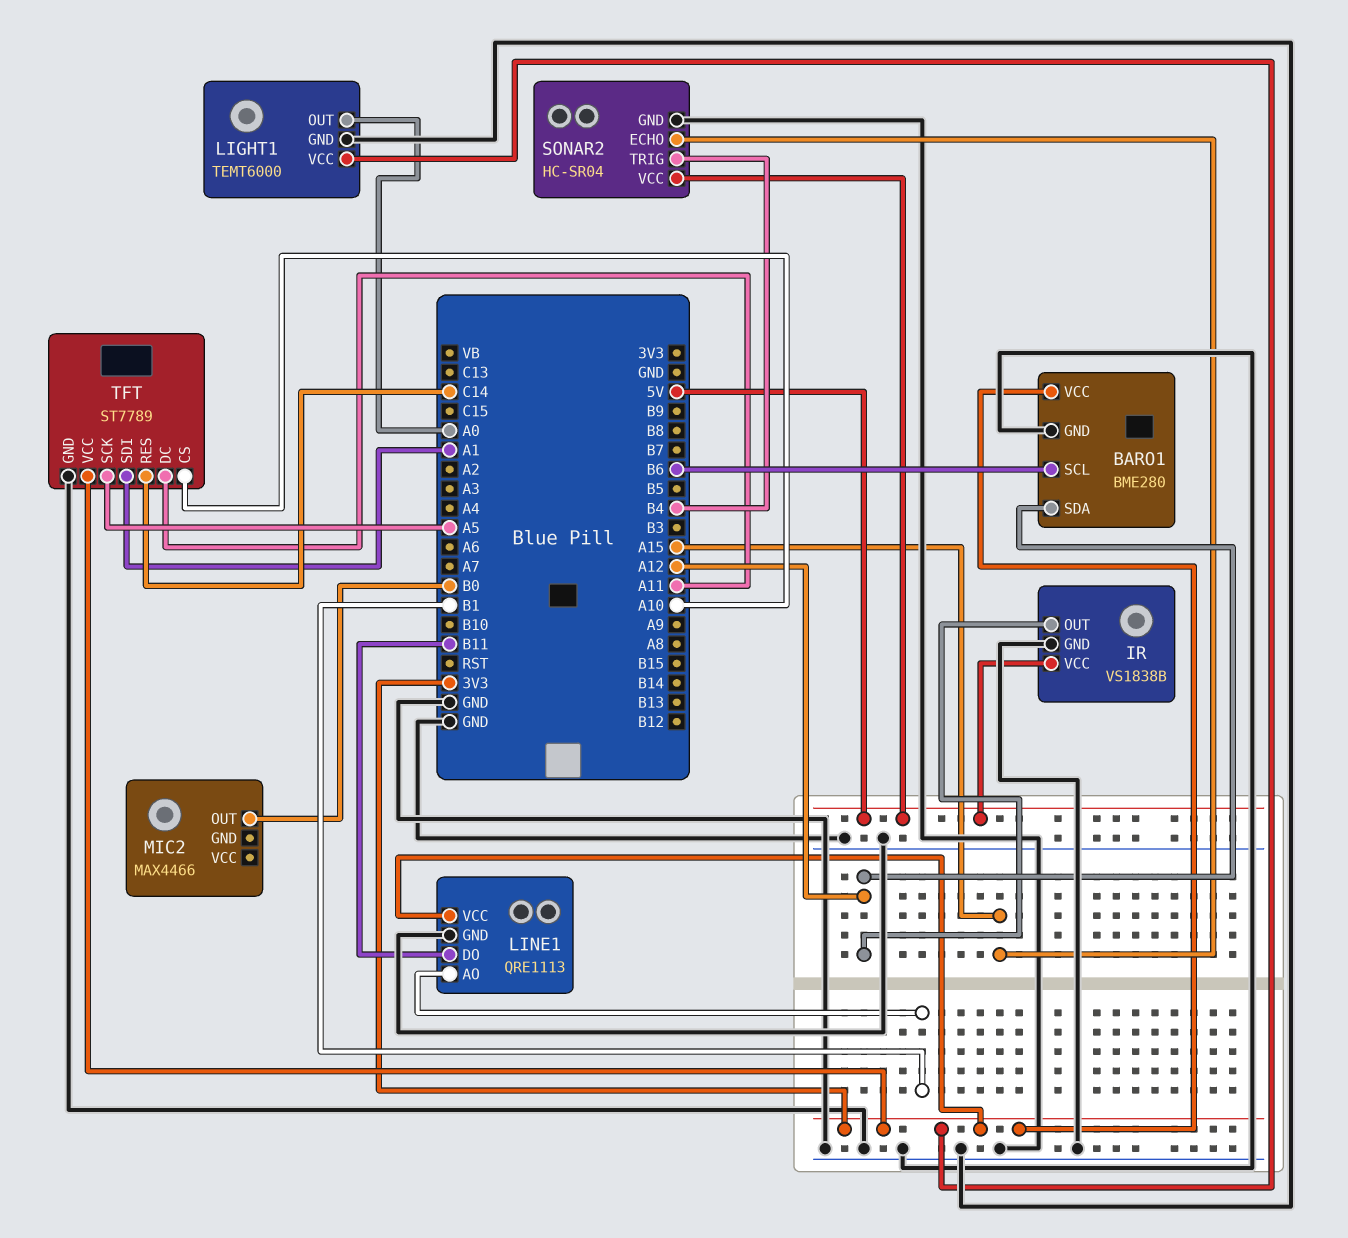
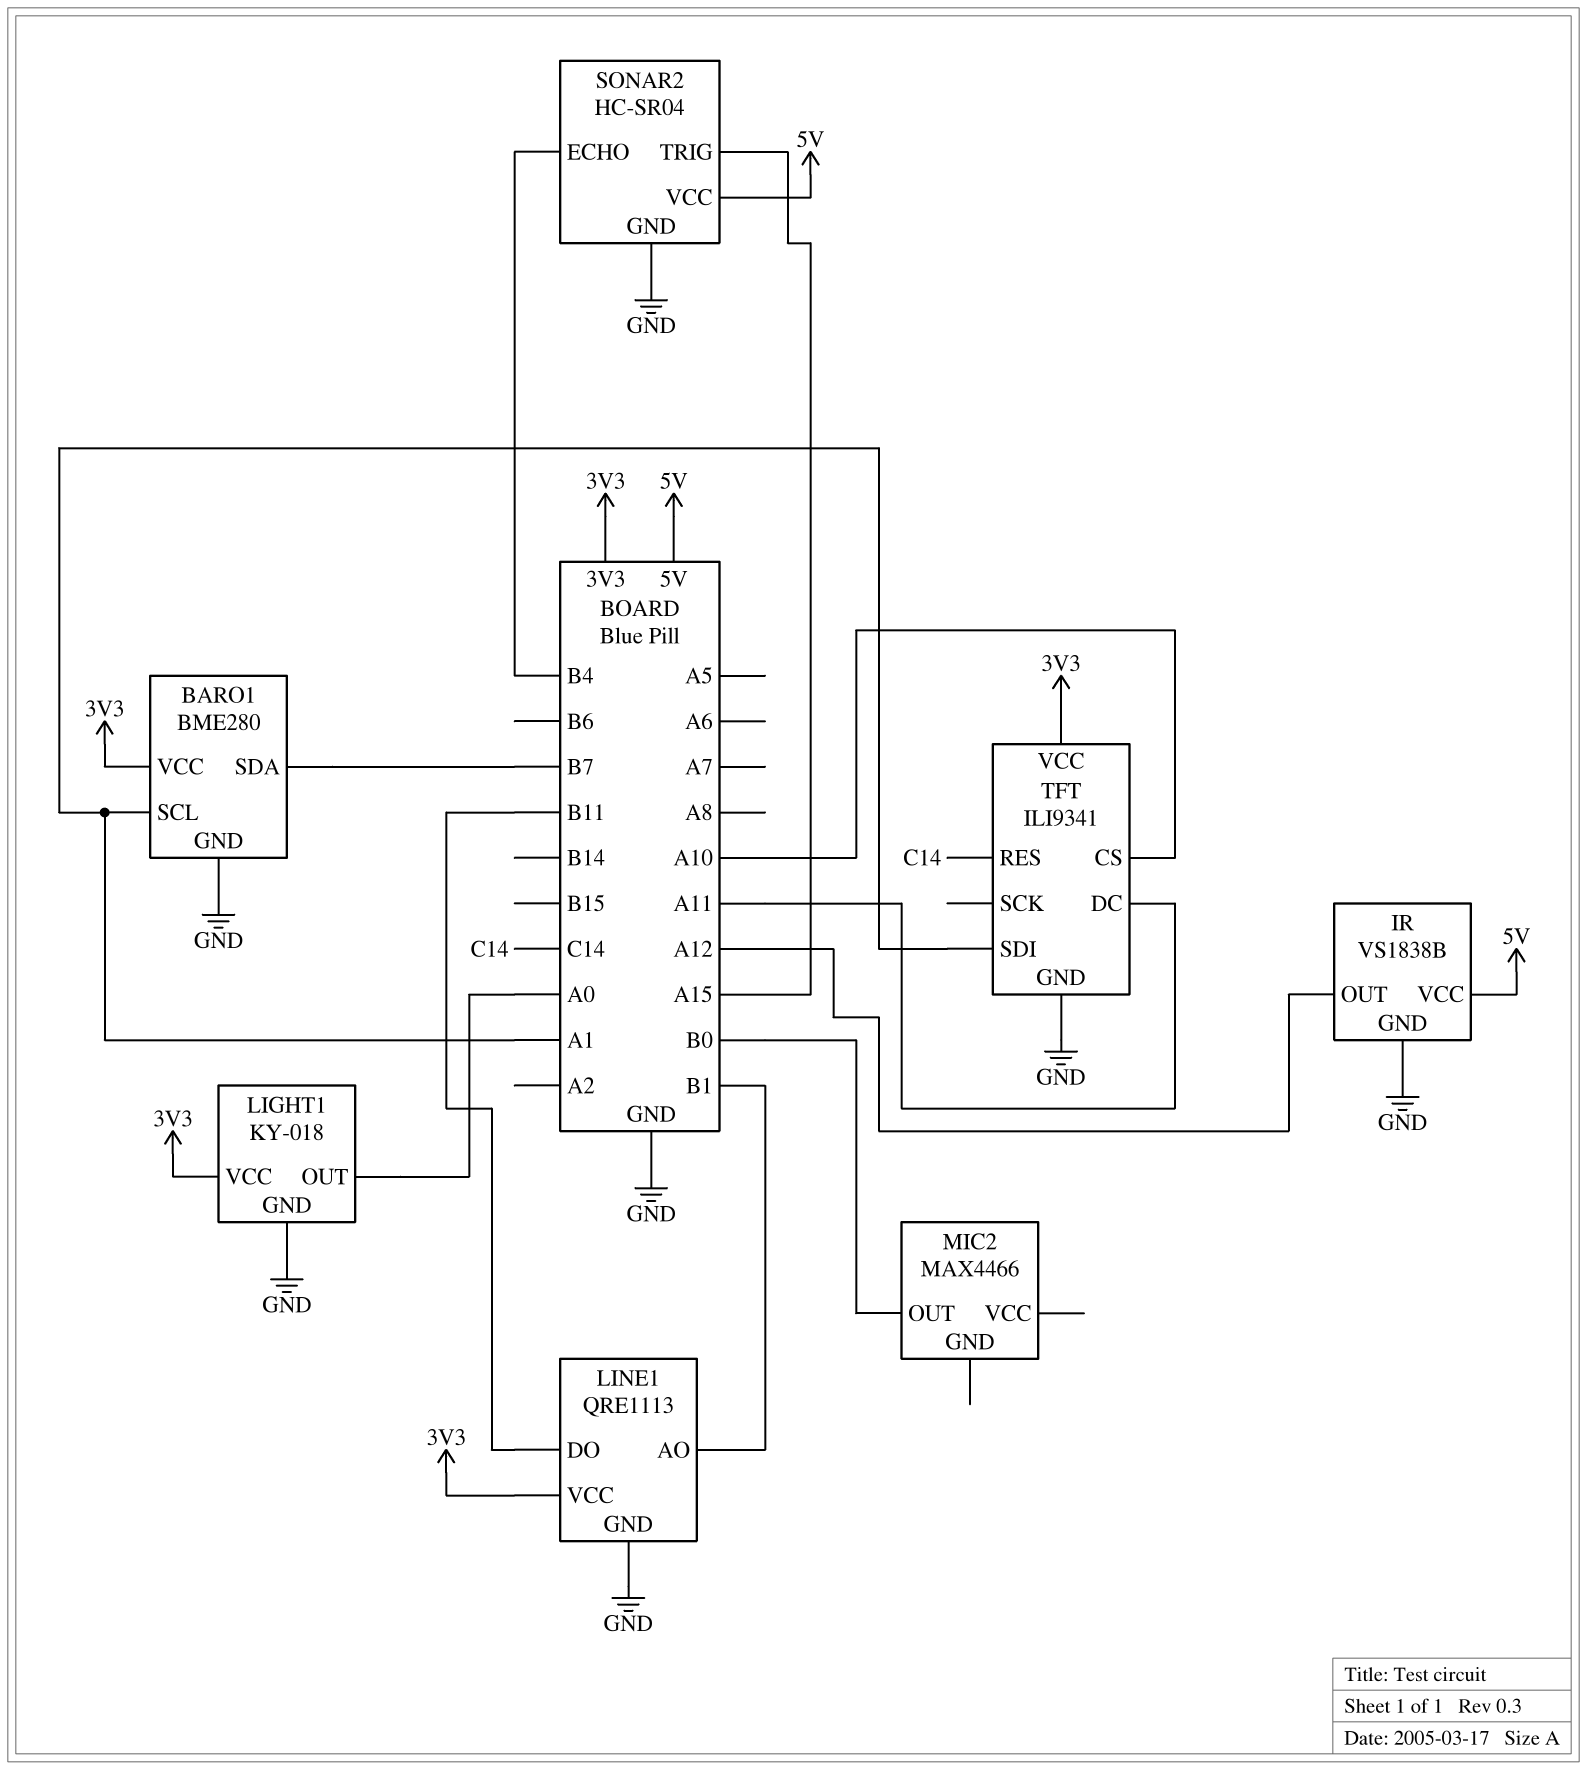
BARO1 pin SCL: B6 -> A1
BARO1 pin SDA: A12 -> B7
LIGHT1: TEMT6000 -> KY-018
SONAR2 pin ECHO: A15 -> B4
SONAR2 pin TRIG: B4 -> A15
TFT: ST7789 -> ILI9341
TFT pin SCK: A5 -> none

